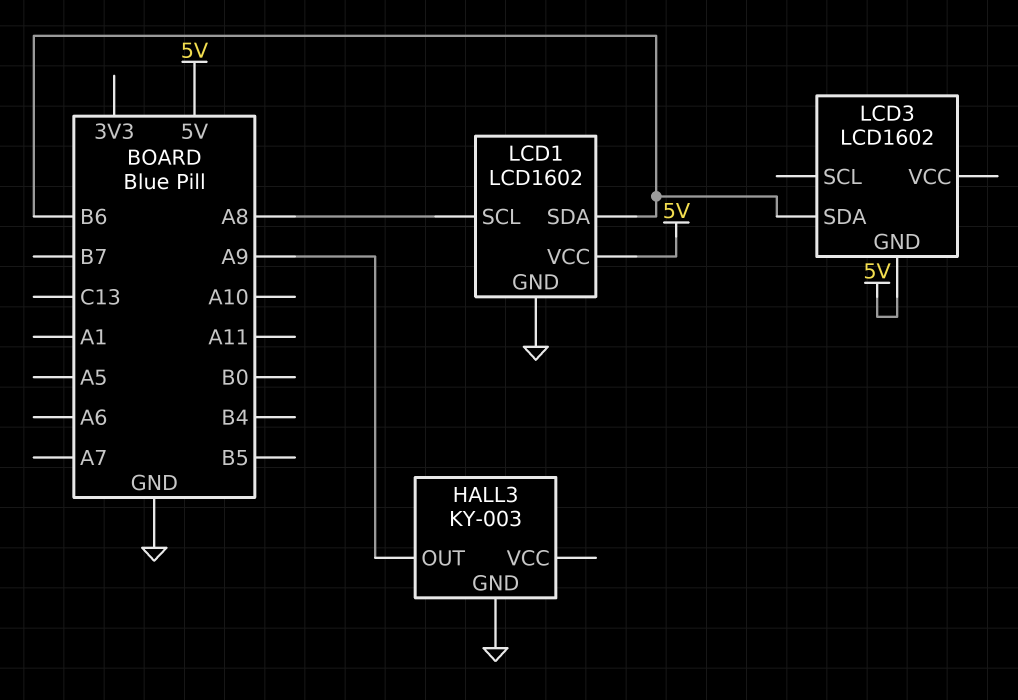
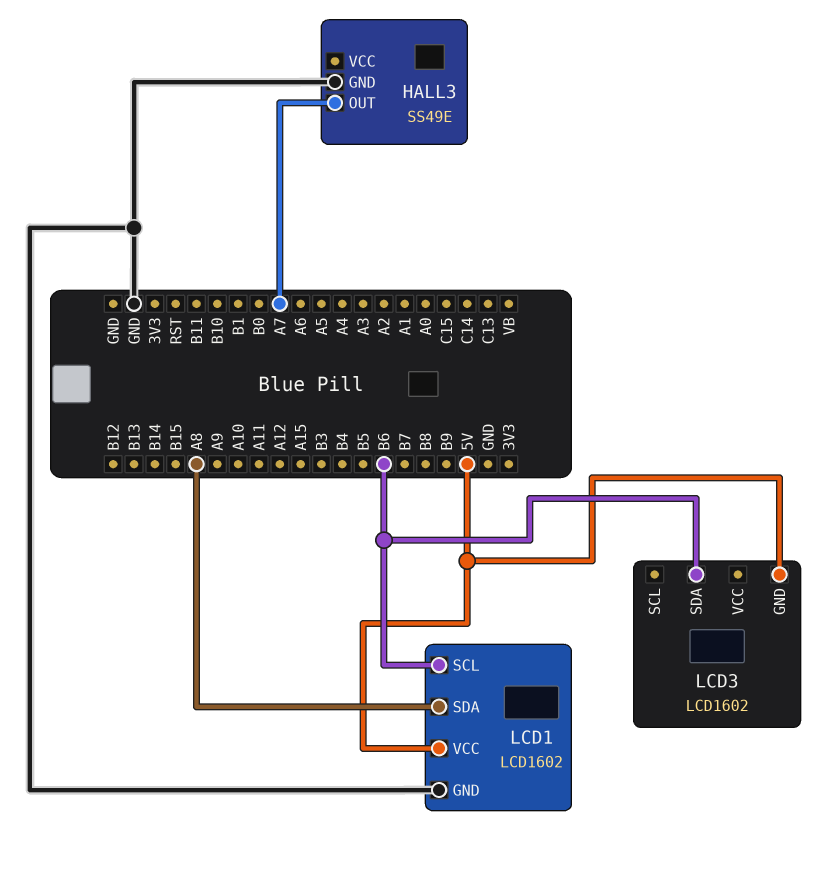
HALL3: KY-003 -> SS49E
HALL3 pin OUT: A9 -> A7
LCD1 pin SCL: A8 -> B6
LCD1 pin SDA: B6 -> A8

